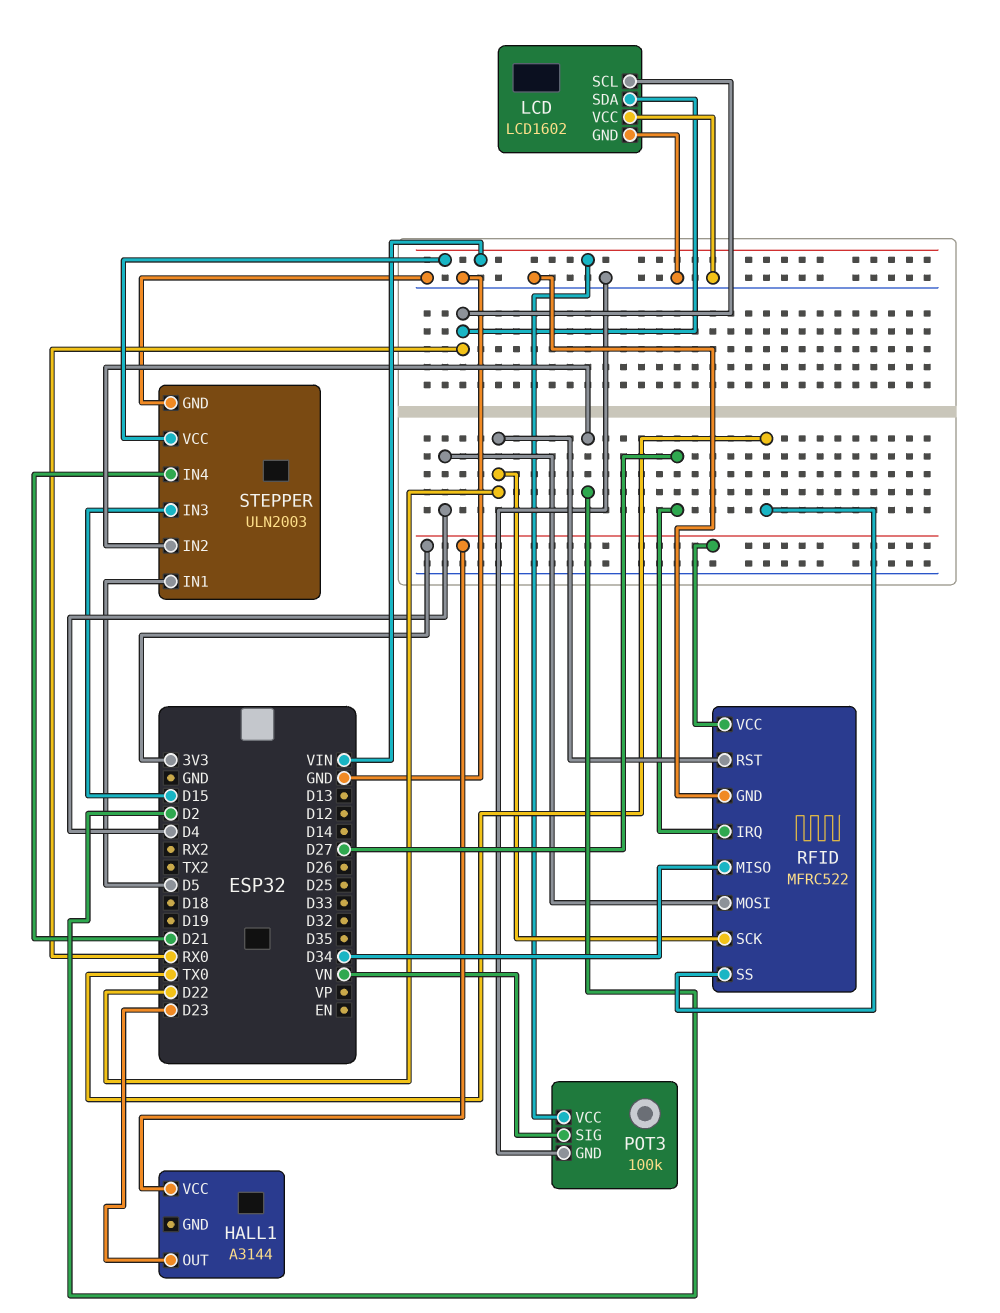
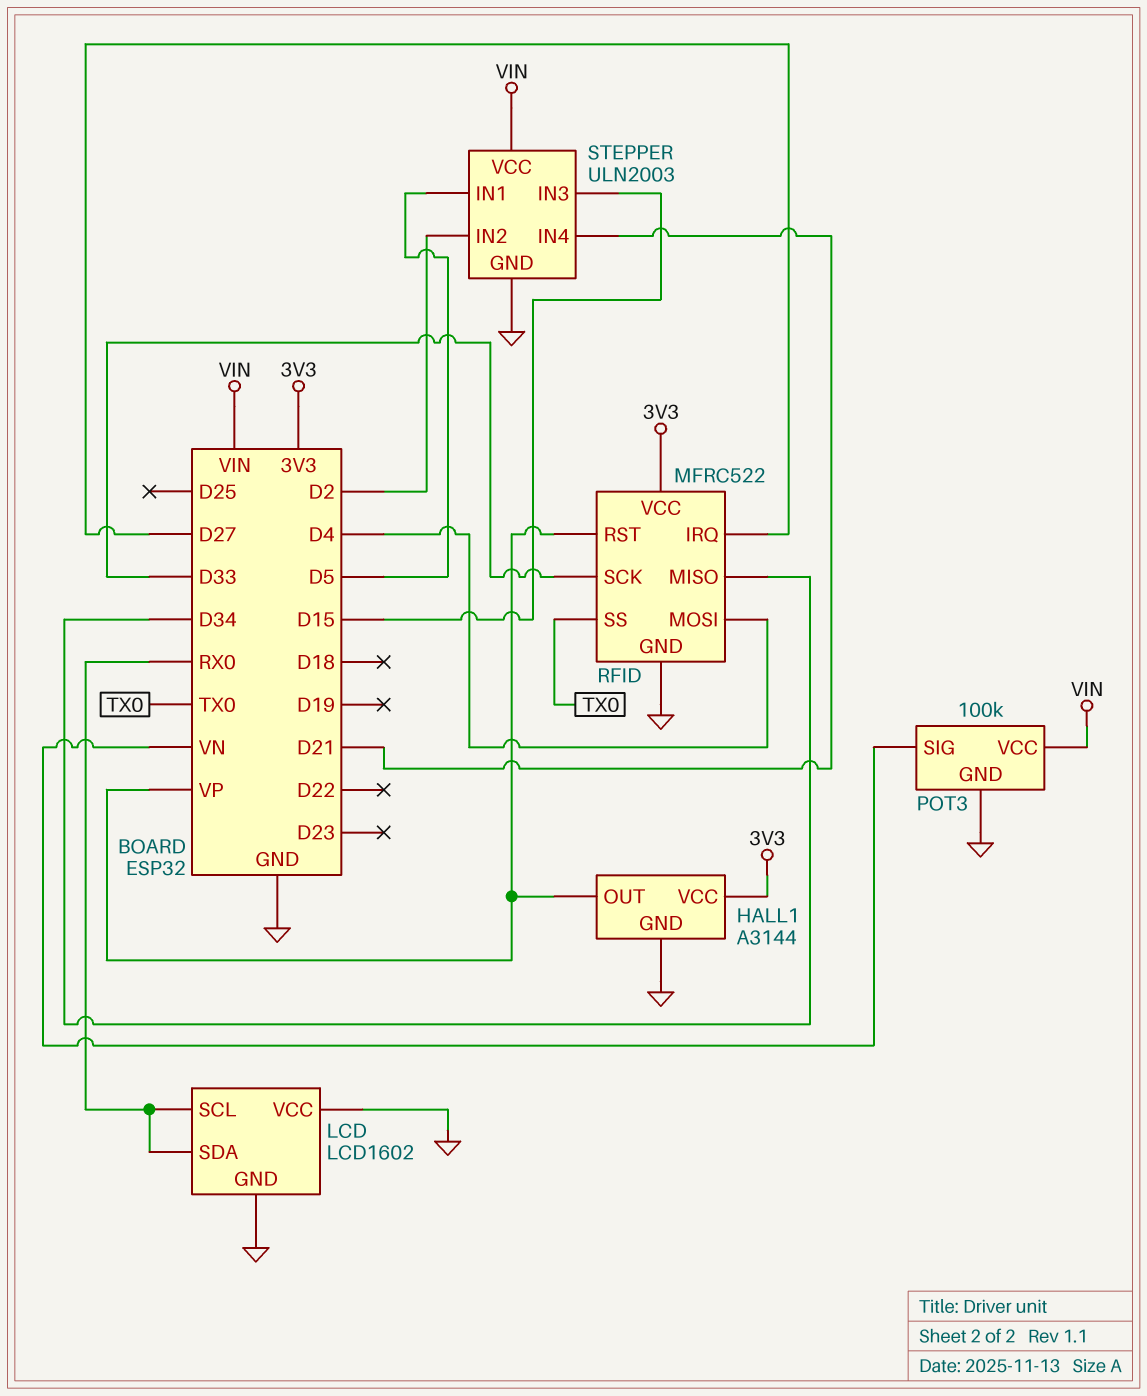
HALL1 pin GND: none -> GND
HALL1 pin OUT: D23 -> VP
RFID pin RST: D22 -> VP
RFID pin SCK: D22 -> D33

